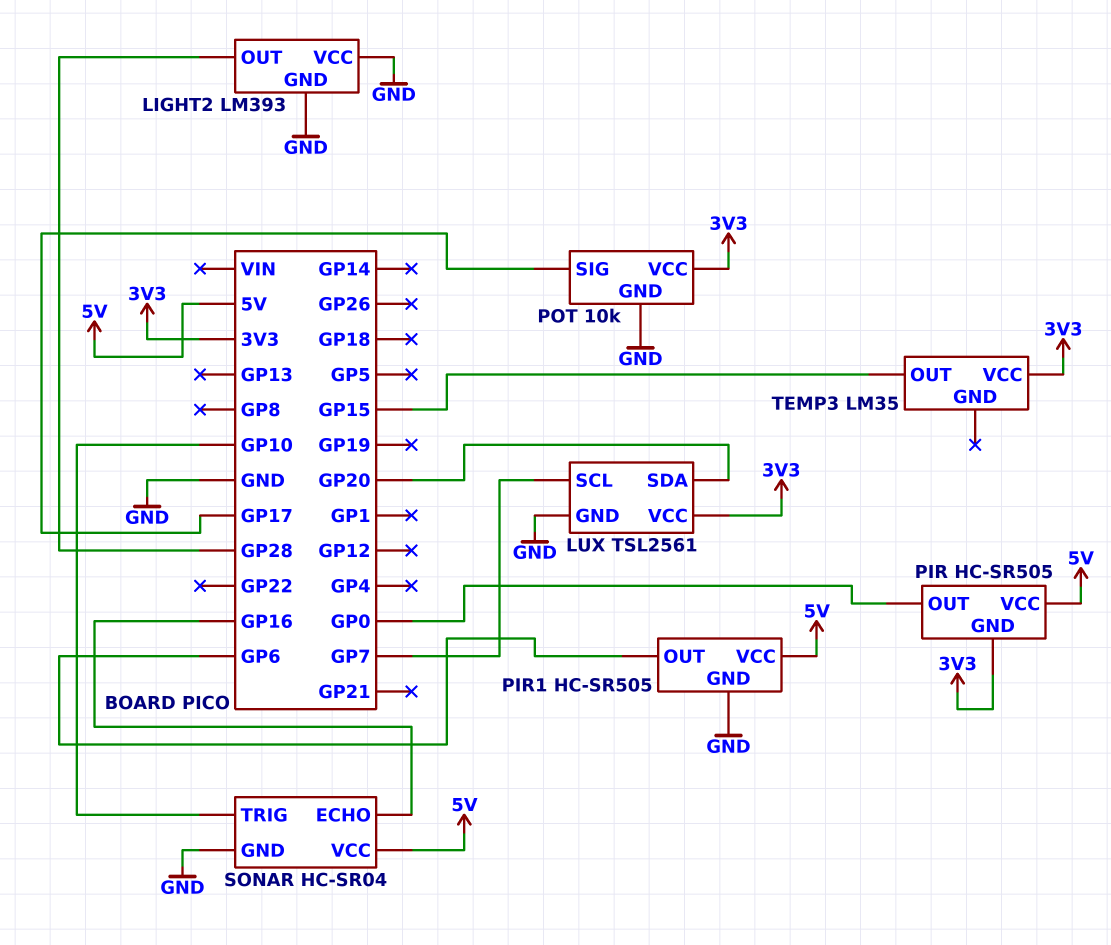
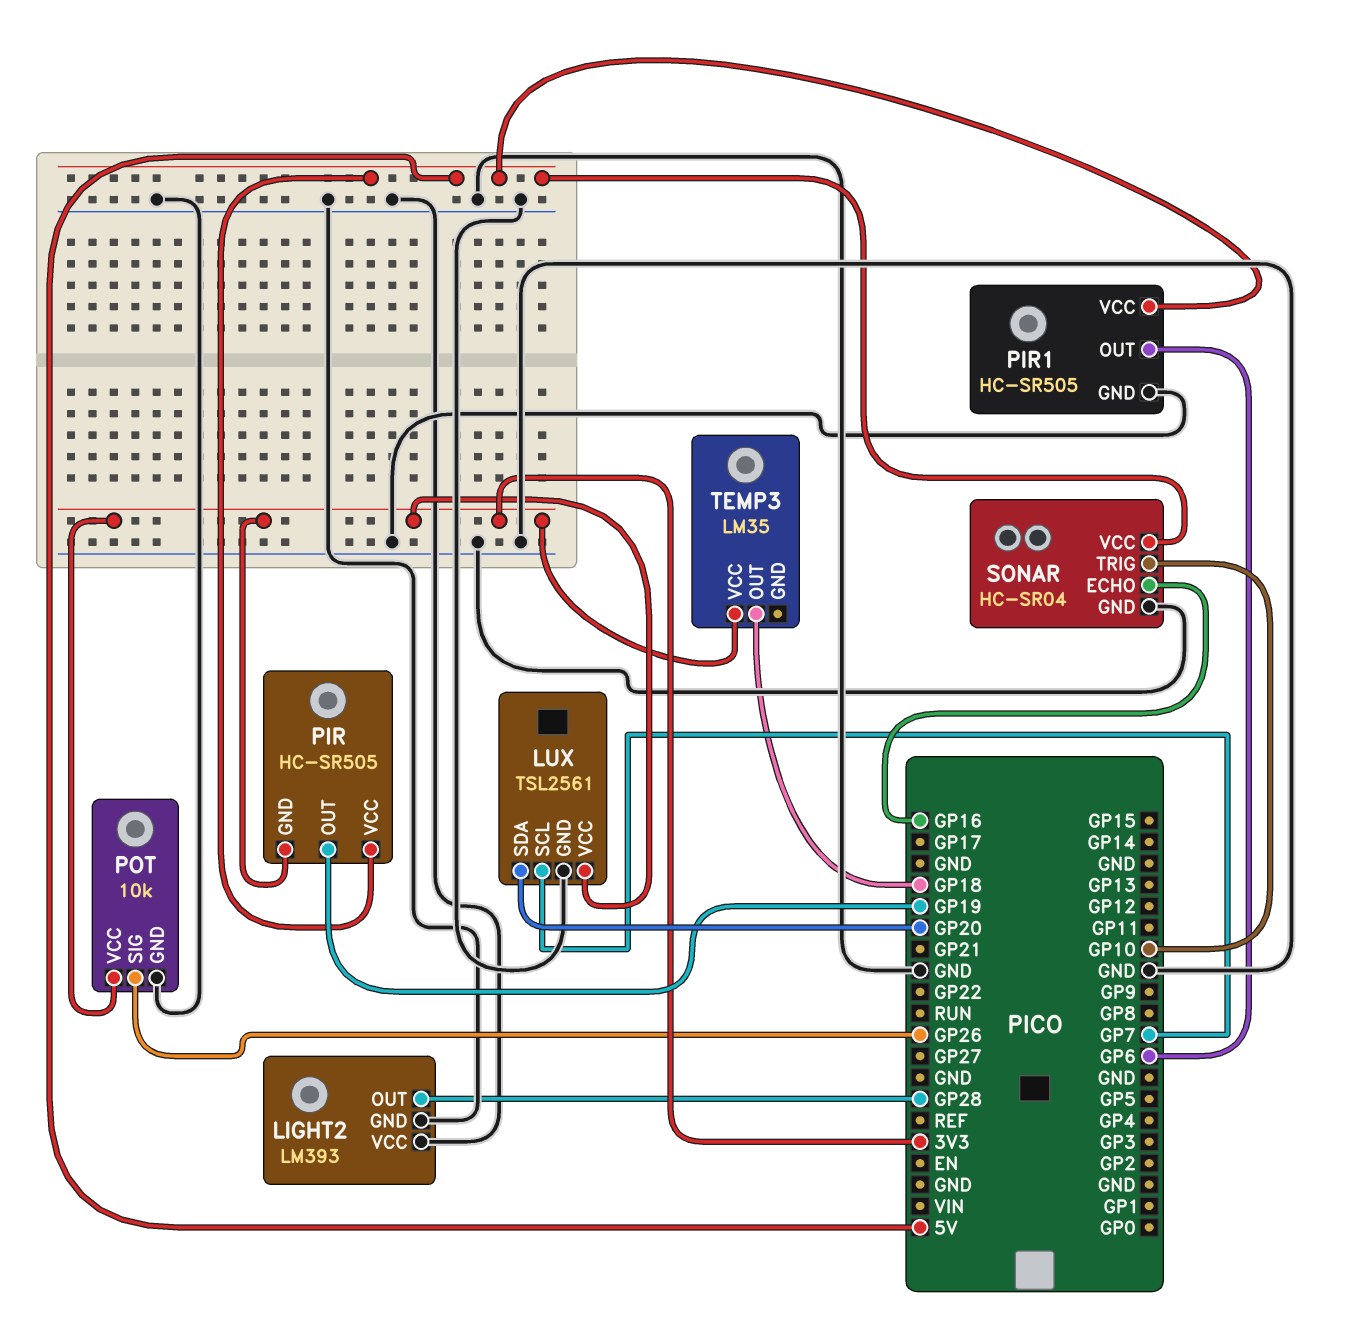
PIR pin OUT: GP0 -> GP19
POT pin SIG: GP17 -> GP26
TEMP3 pin OUT: GP15 -> GP18

